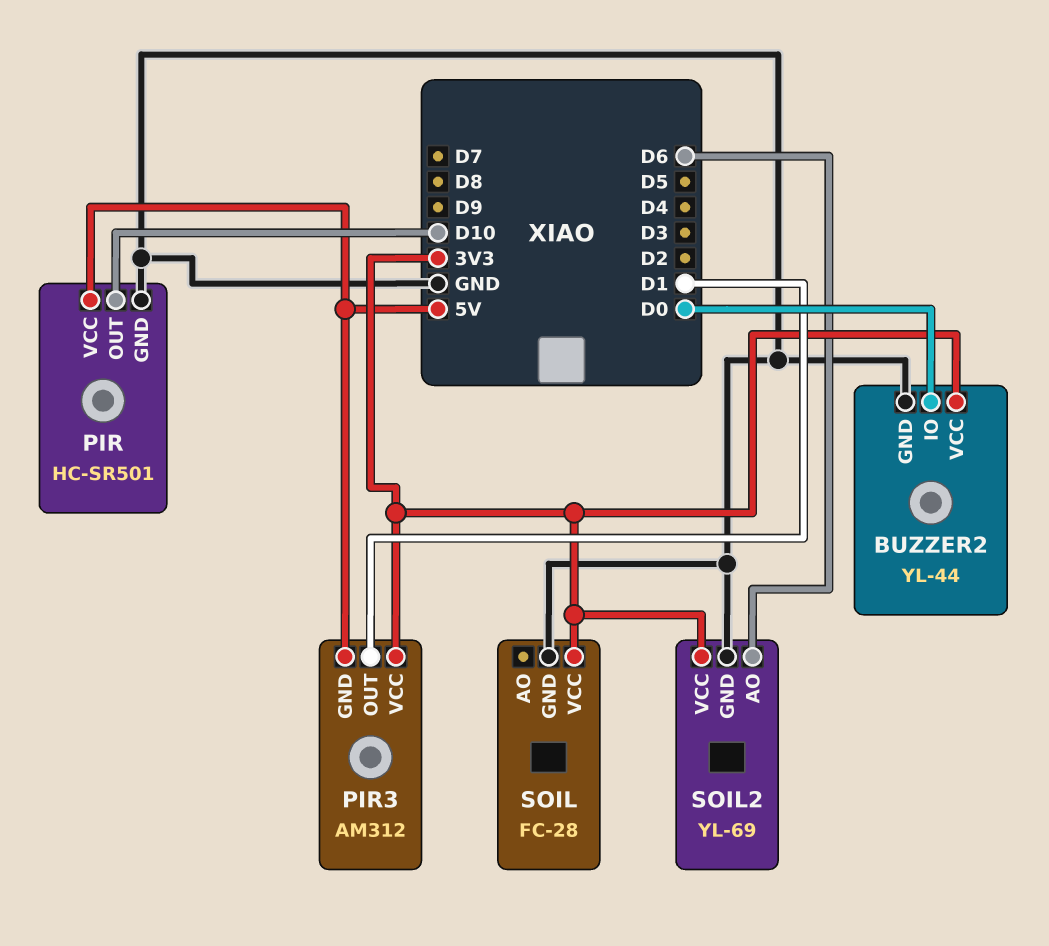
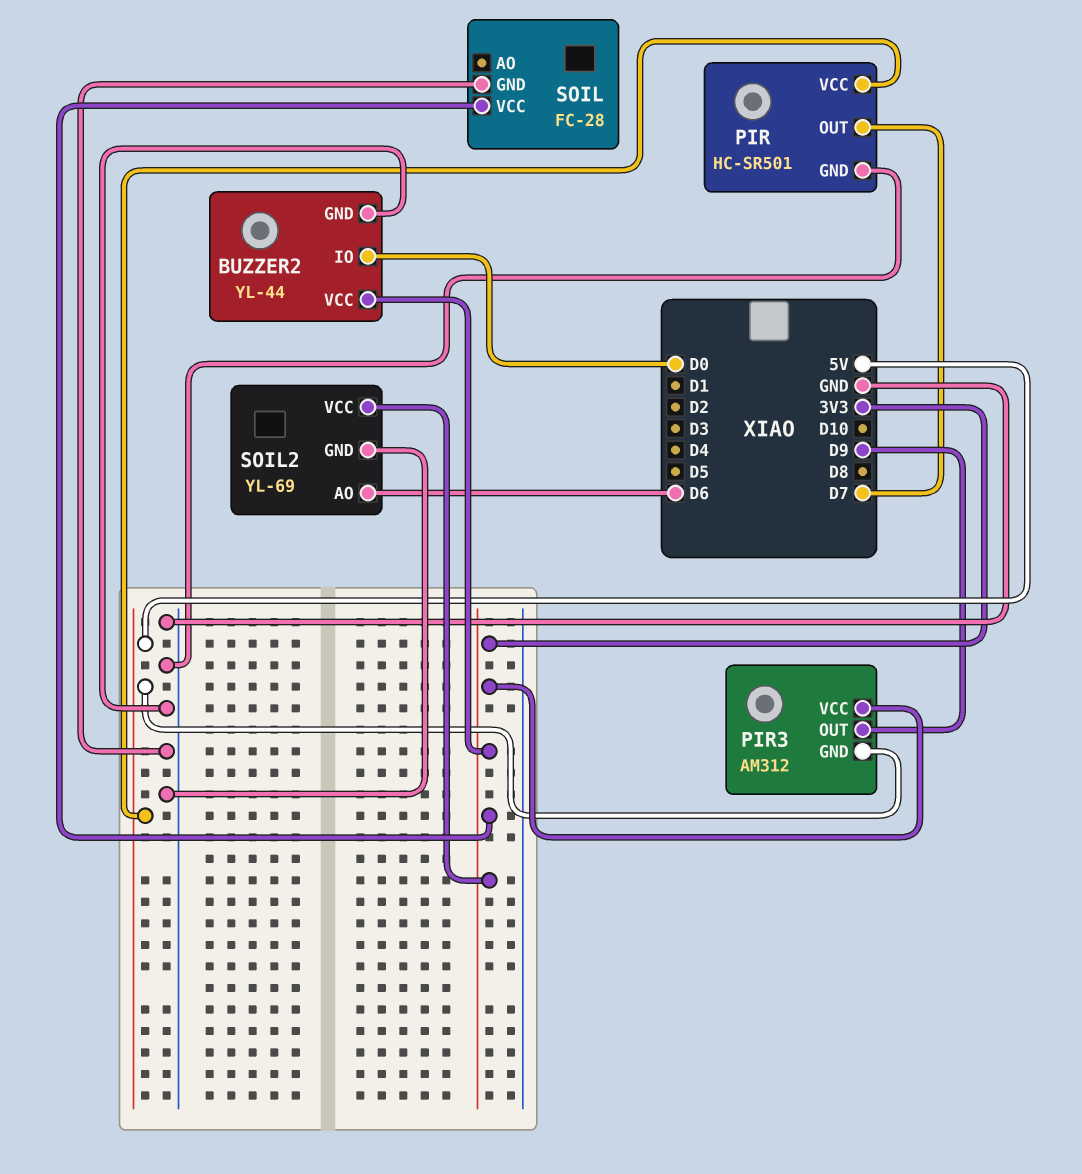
PIR pin OUT: D10 -> D7
PIR3 pin OUT: D1 -> D9

